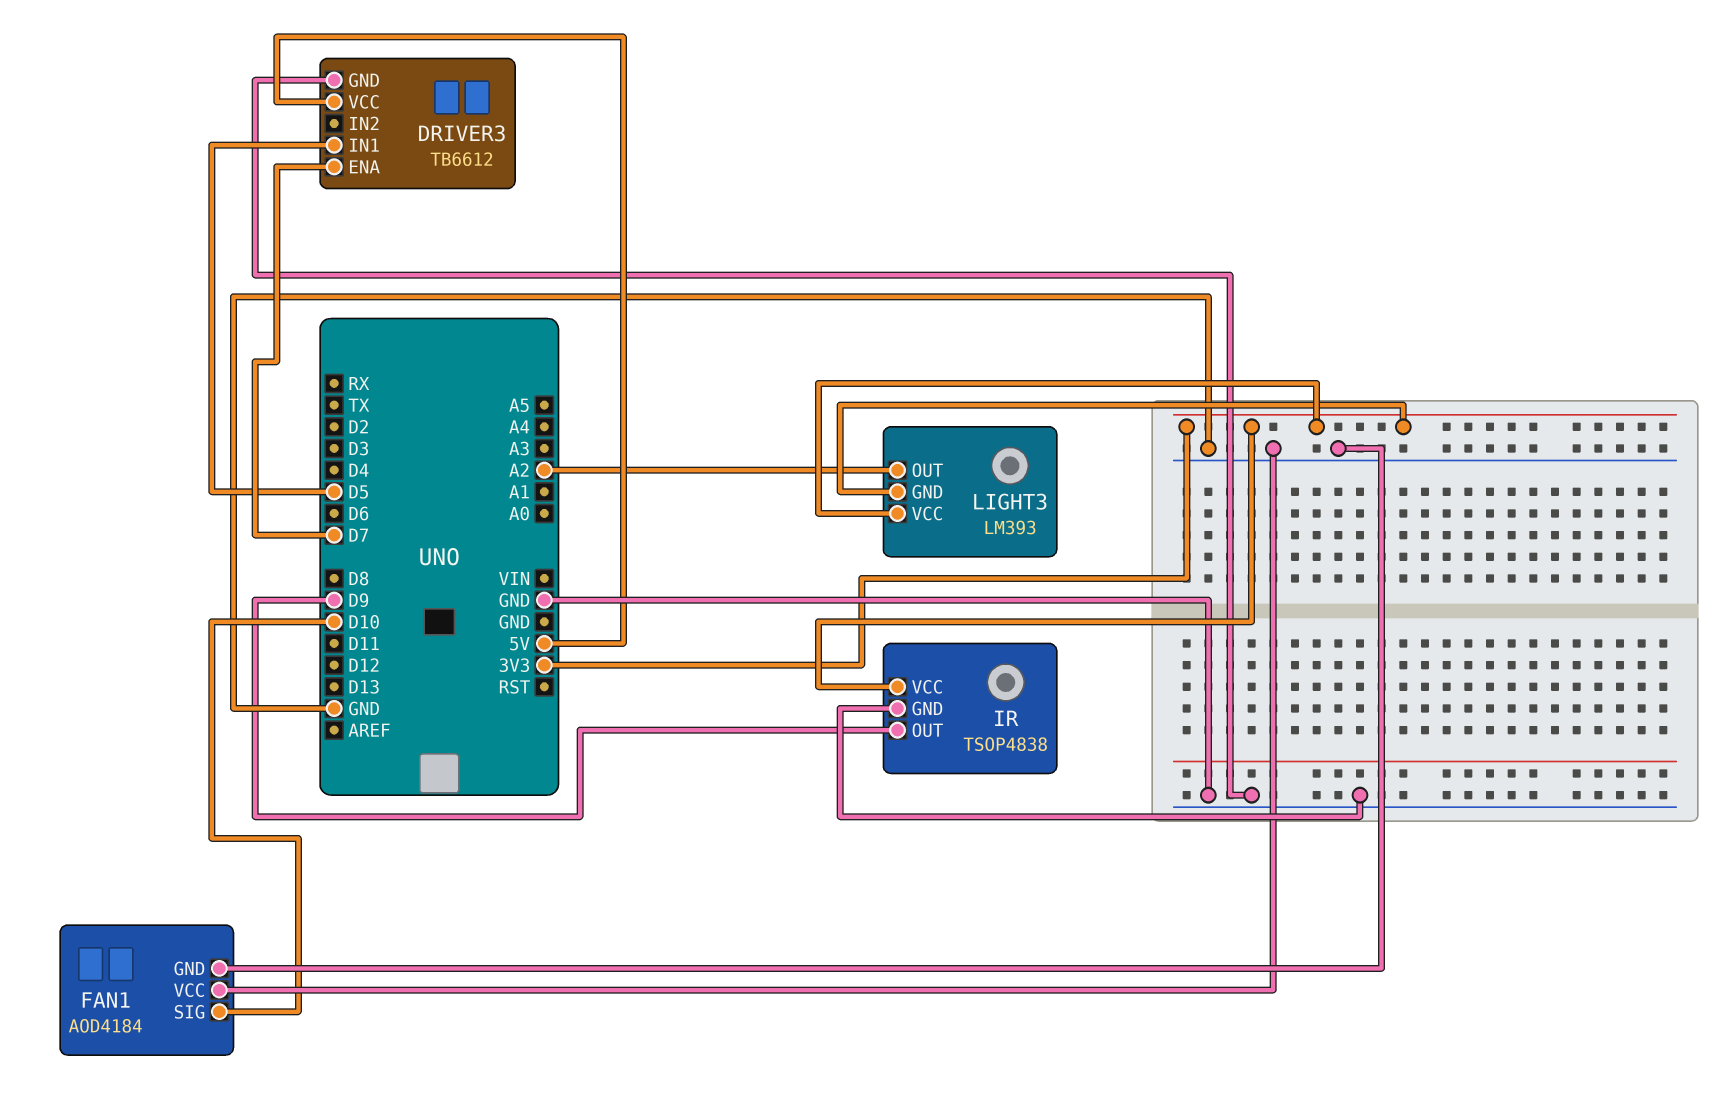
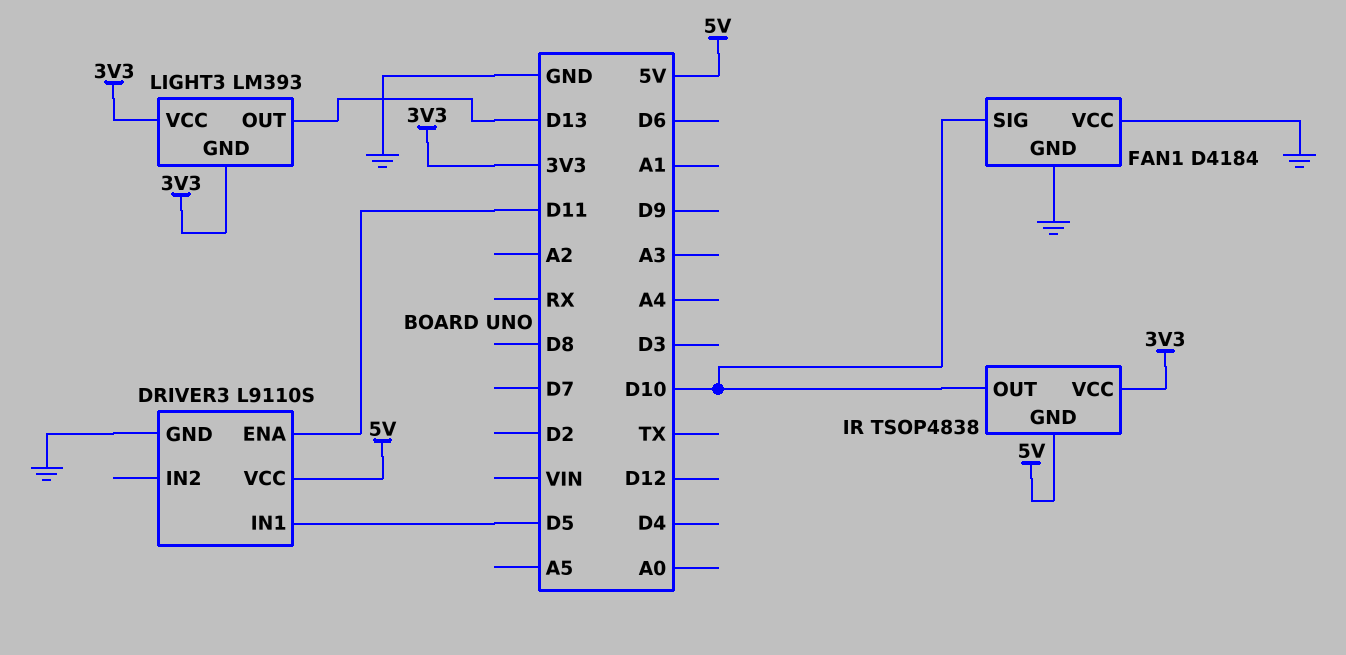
DRIVER3: TB6612 -> L9110S
DRIVER3 pin ENA: D7 -> D11
FAN1: AOD4184 -> D4184
IR pin GND: GND -> 5V
IR pin OUT: D9 -> D10
LIGHT3 pin OUT: A2 -> D13

